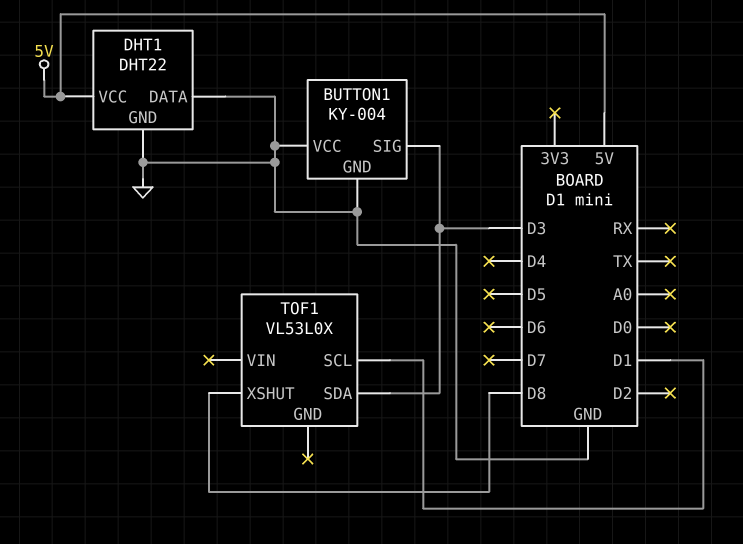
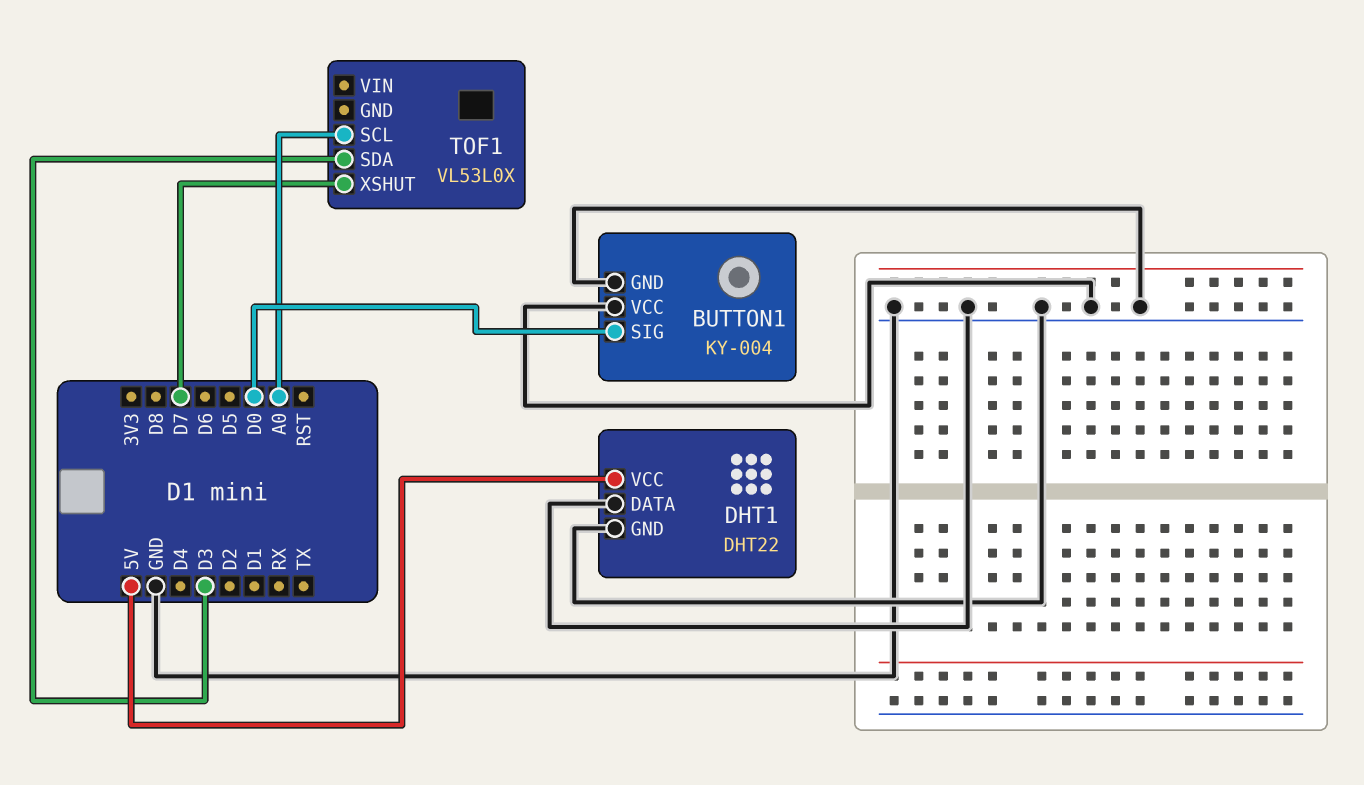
BUTTON1 pin SIG: D3 -> D0
TOF1 pin SCL: D1 -> A0
TOF1 pin XSHUT: D8 -> D7

